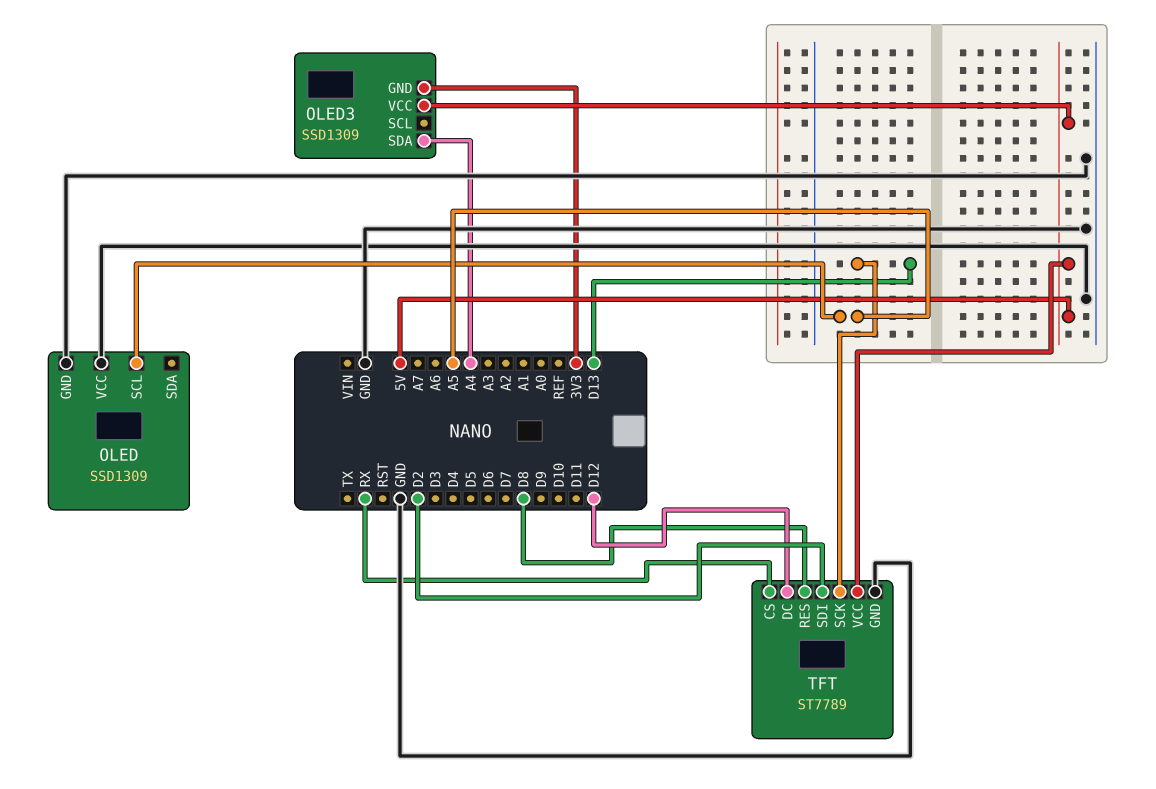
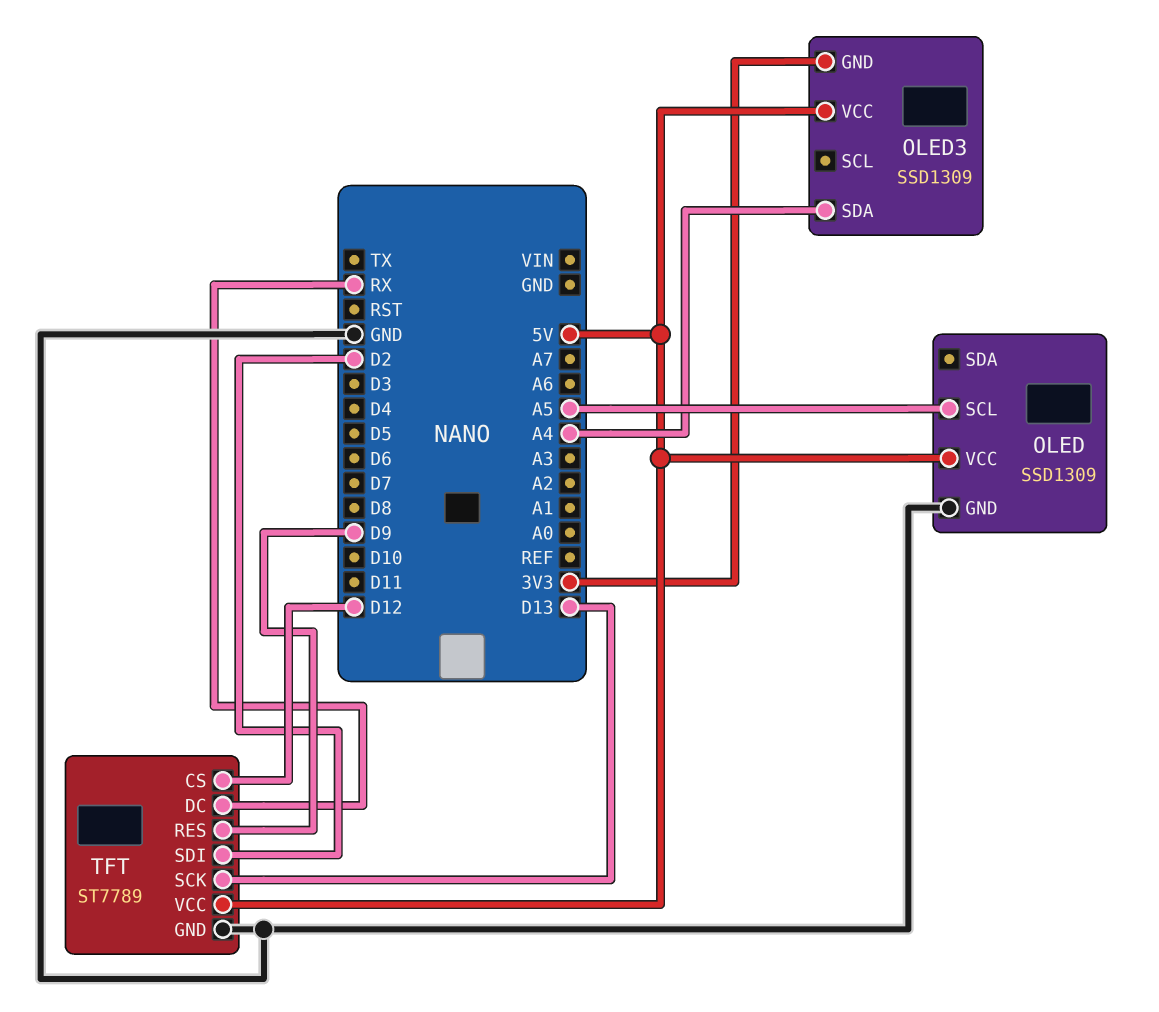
OLED pin VCC: GND -> 5V
TFT pin CS: RX -> D12
TFT pin DC: D12 -> RX
TFT pin RES: D8 -> D9

